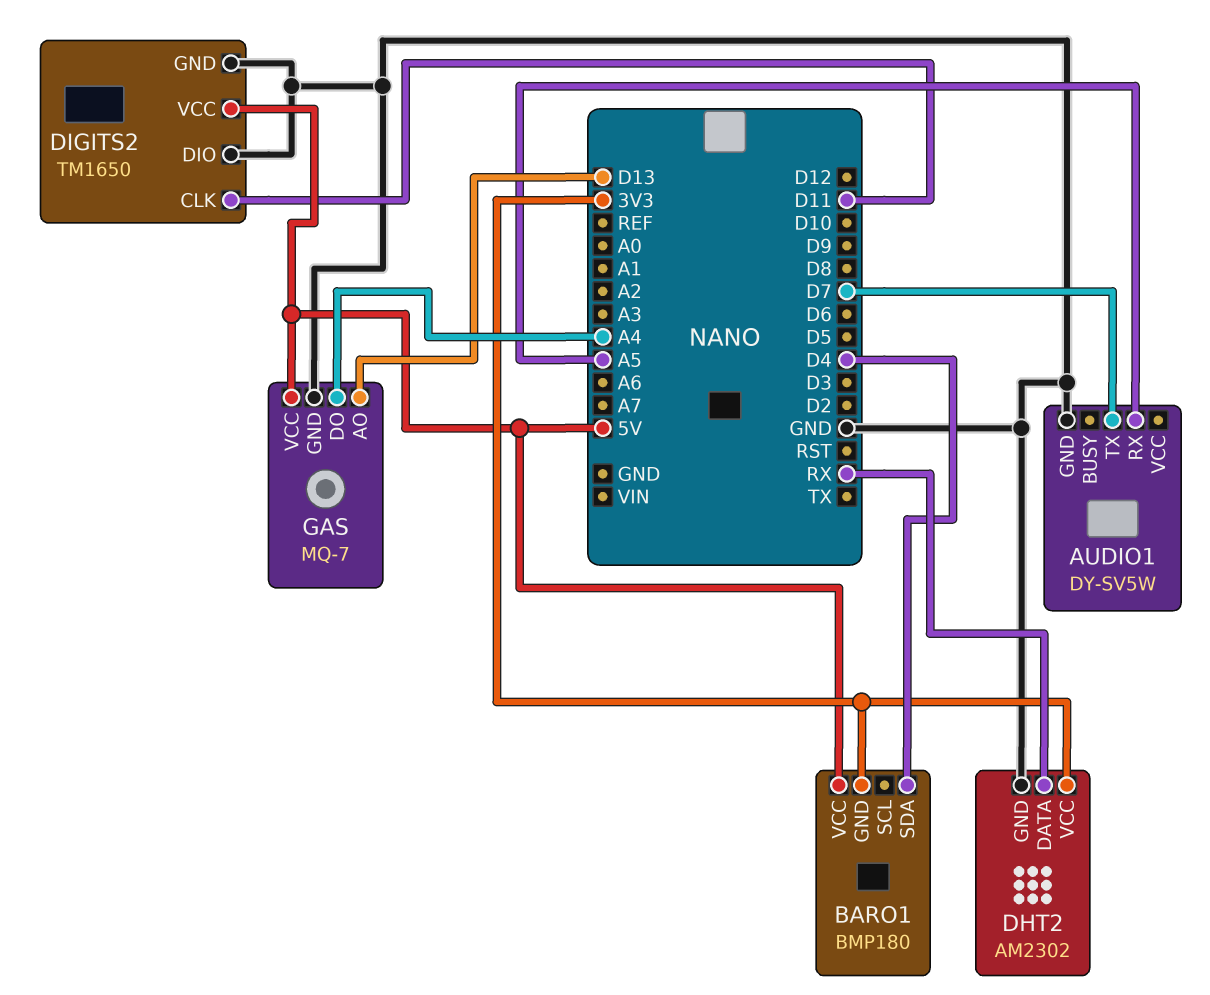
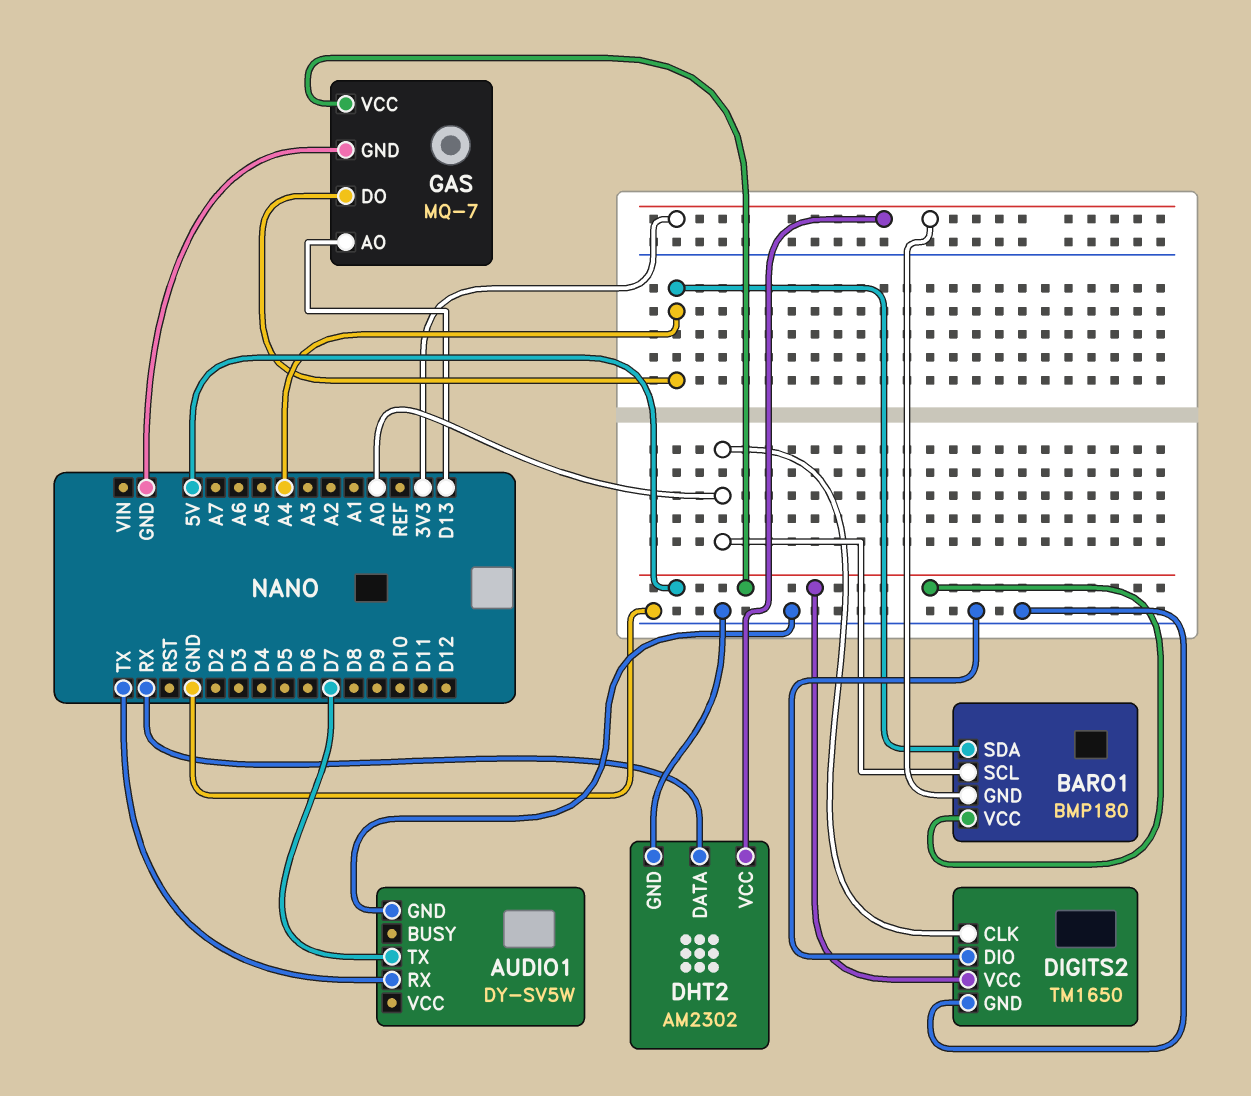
AUDIO1 pin RX: A5 -> TX
BARO1 pin SCL: none -> A0
BARO1 pin SDA: D4 -> A4
DIGITS2 pin CLK: D11 -> A0

